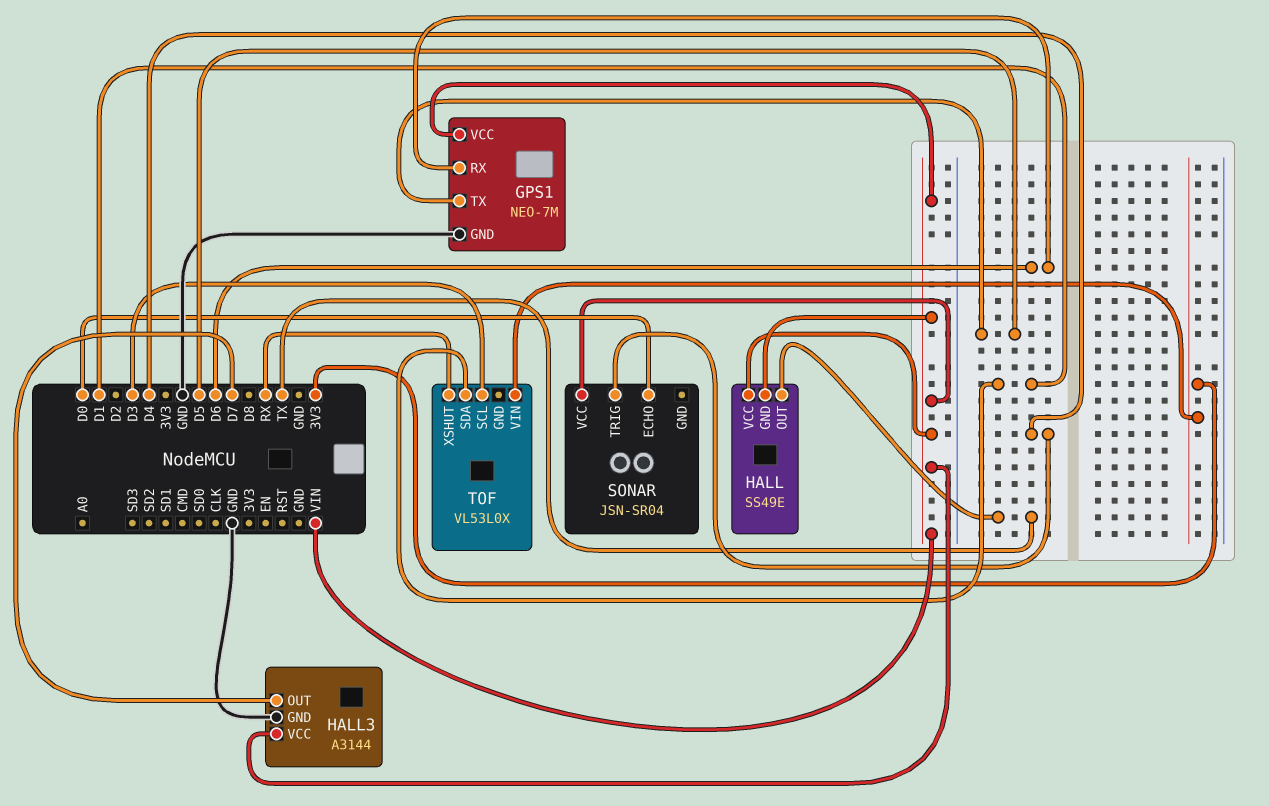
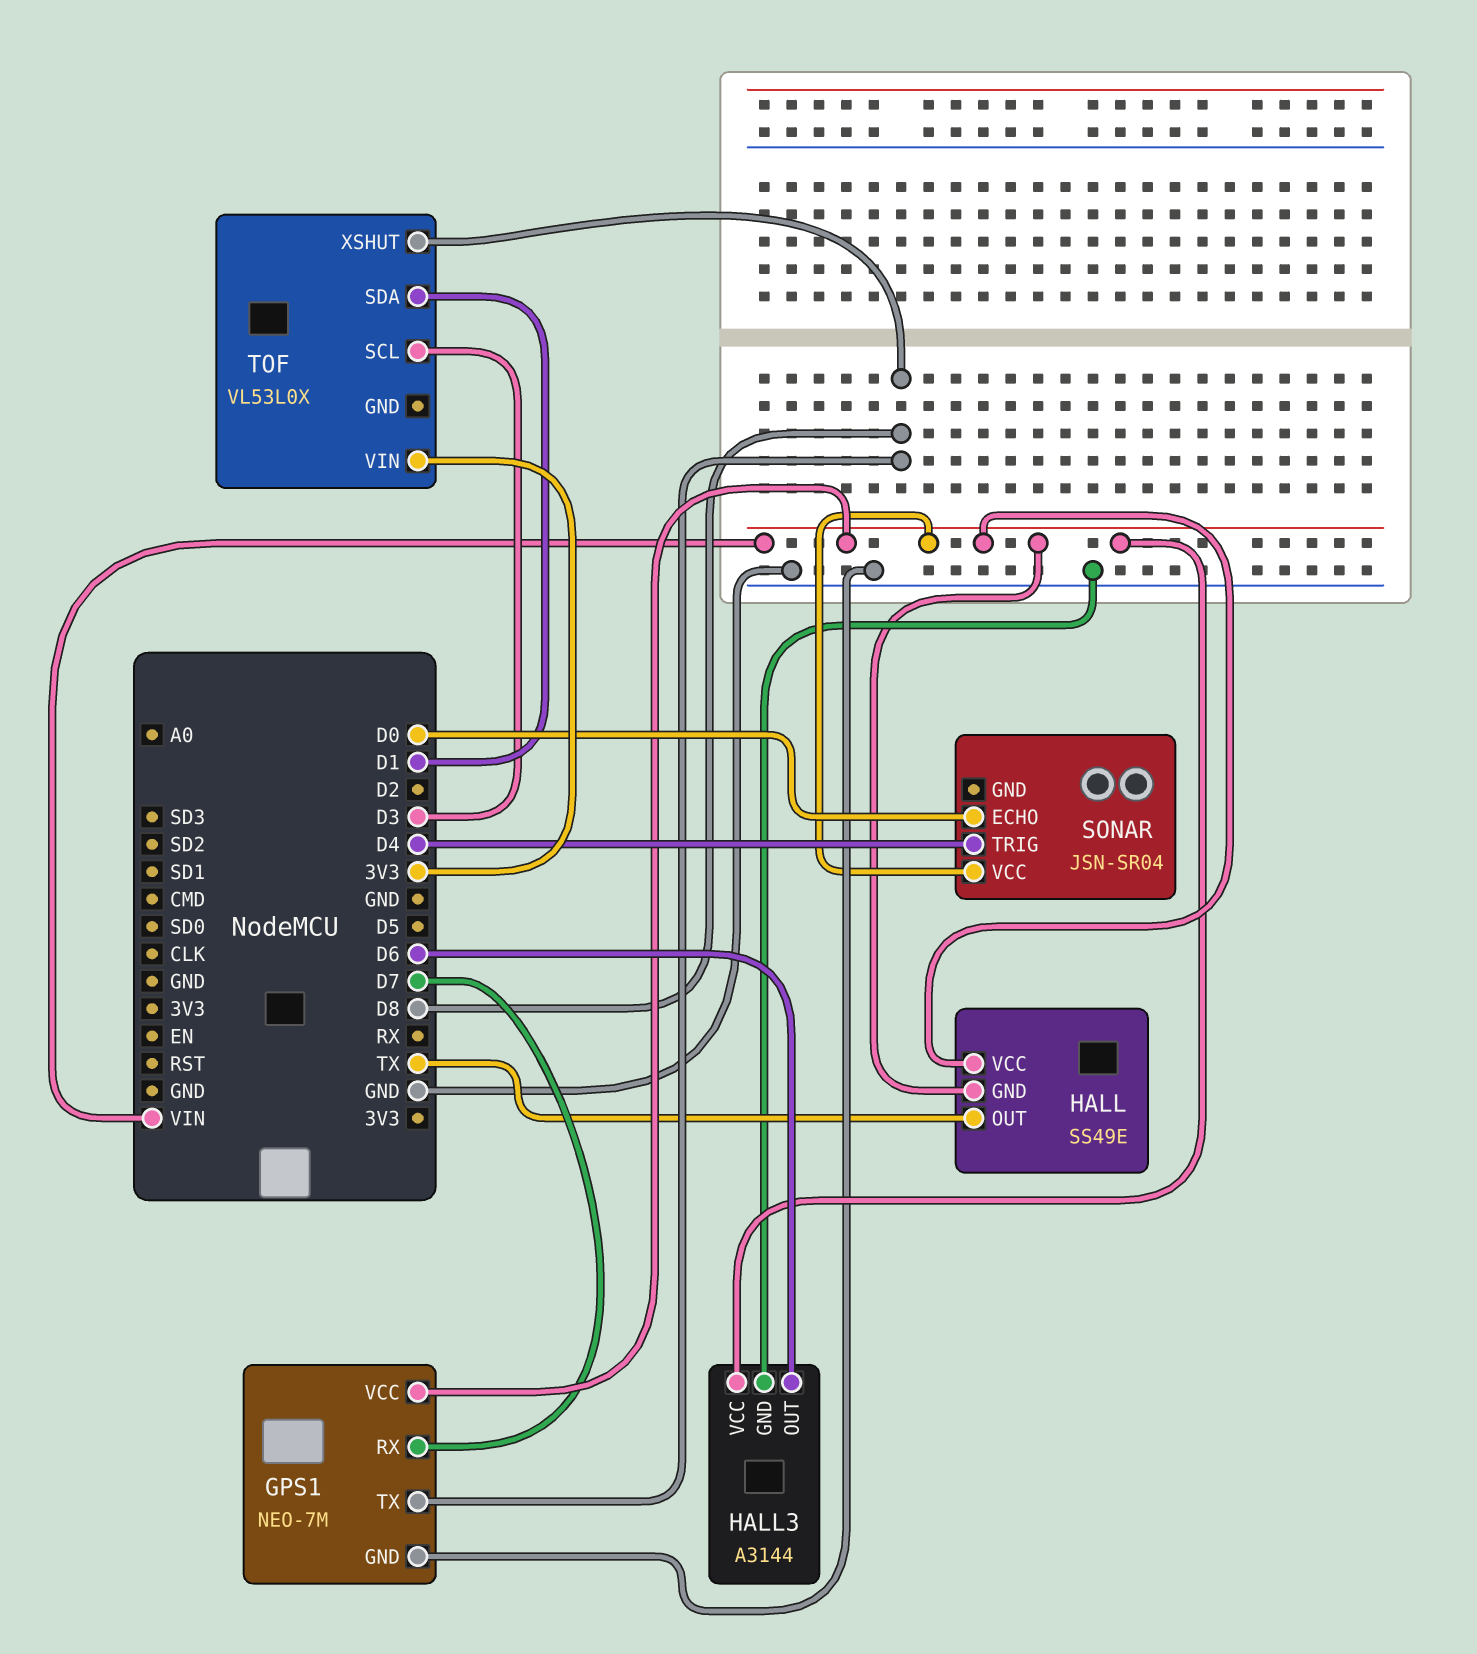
GPS1 pin RX: D6 -> D7
GPS1 pin TX: D5 -> D8
HALL3 pin OUT: D7 -> D6
TOF pin XSHUT: RX -> D8

